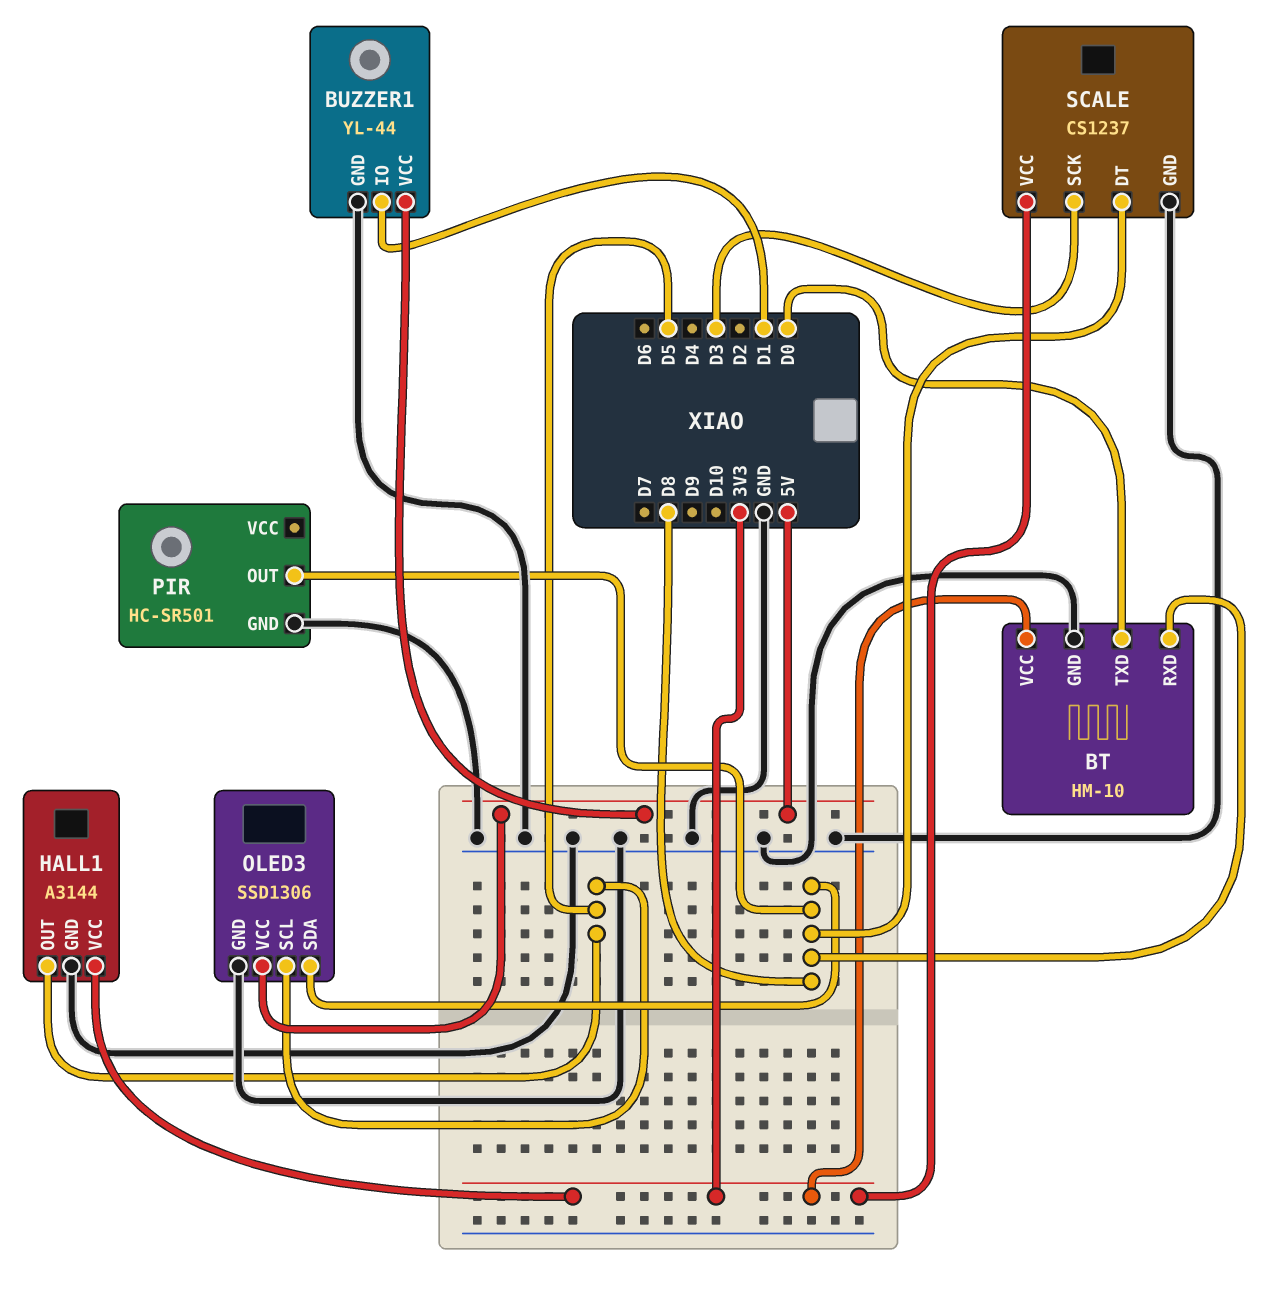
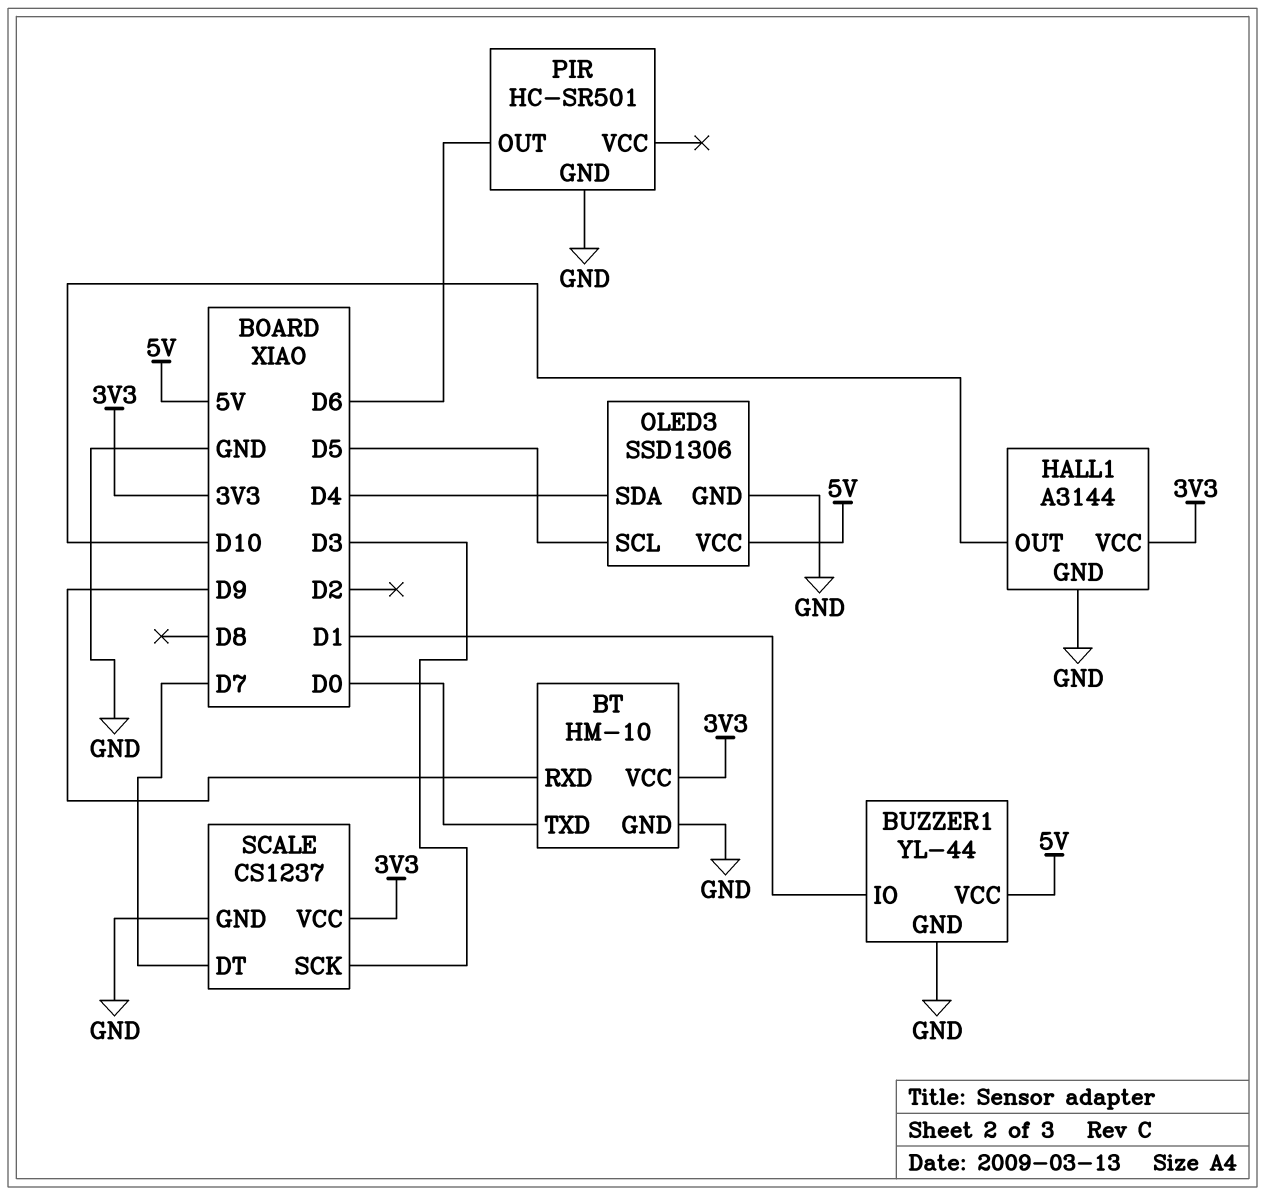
BT pin RXD: D8 -> D9
HALL1 pin OUT: D5 -> D10
OLED3 pin SDA: D8 -> D4
PIR pin OUT: D8 -> D6
SCALE pin DT: D8 -> D7

